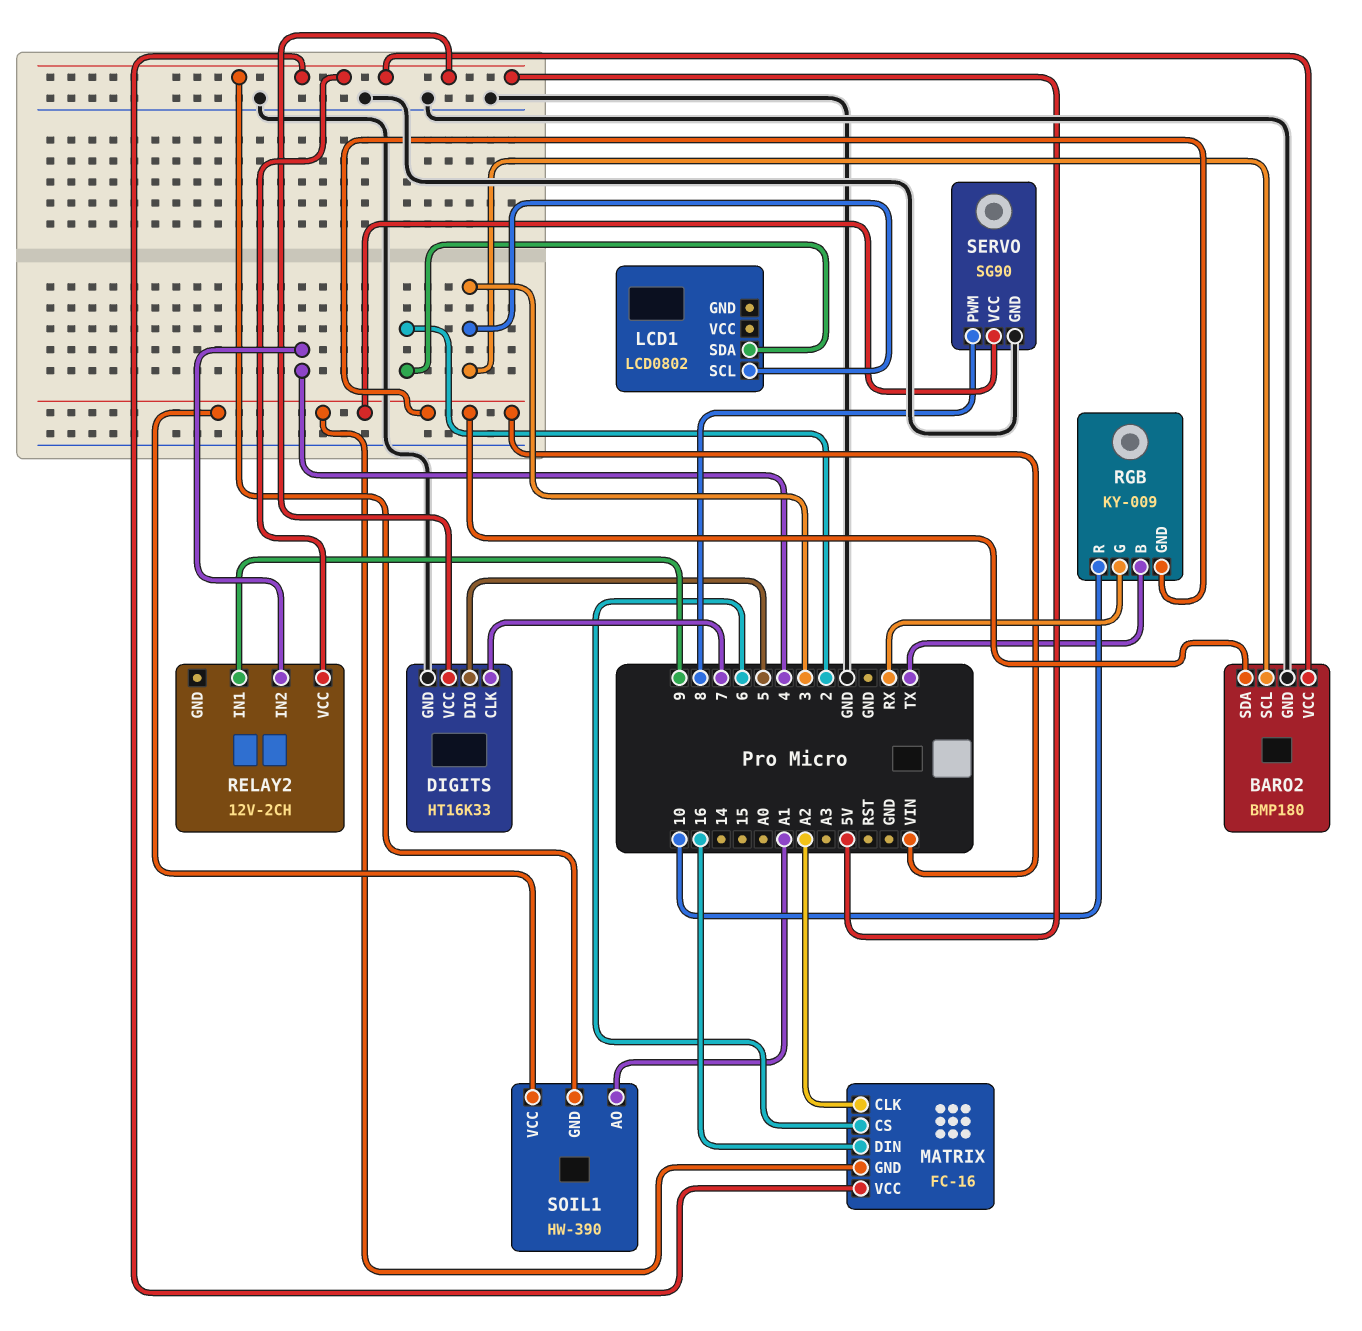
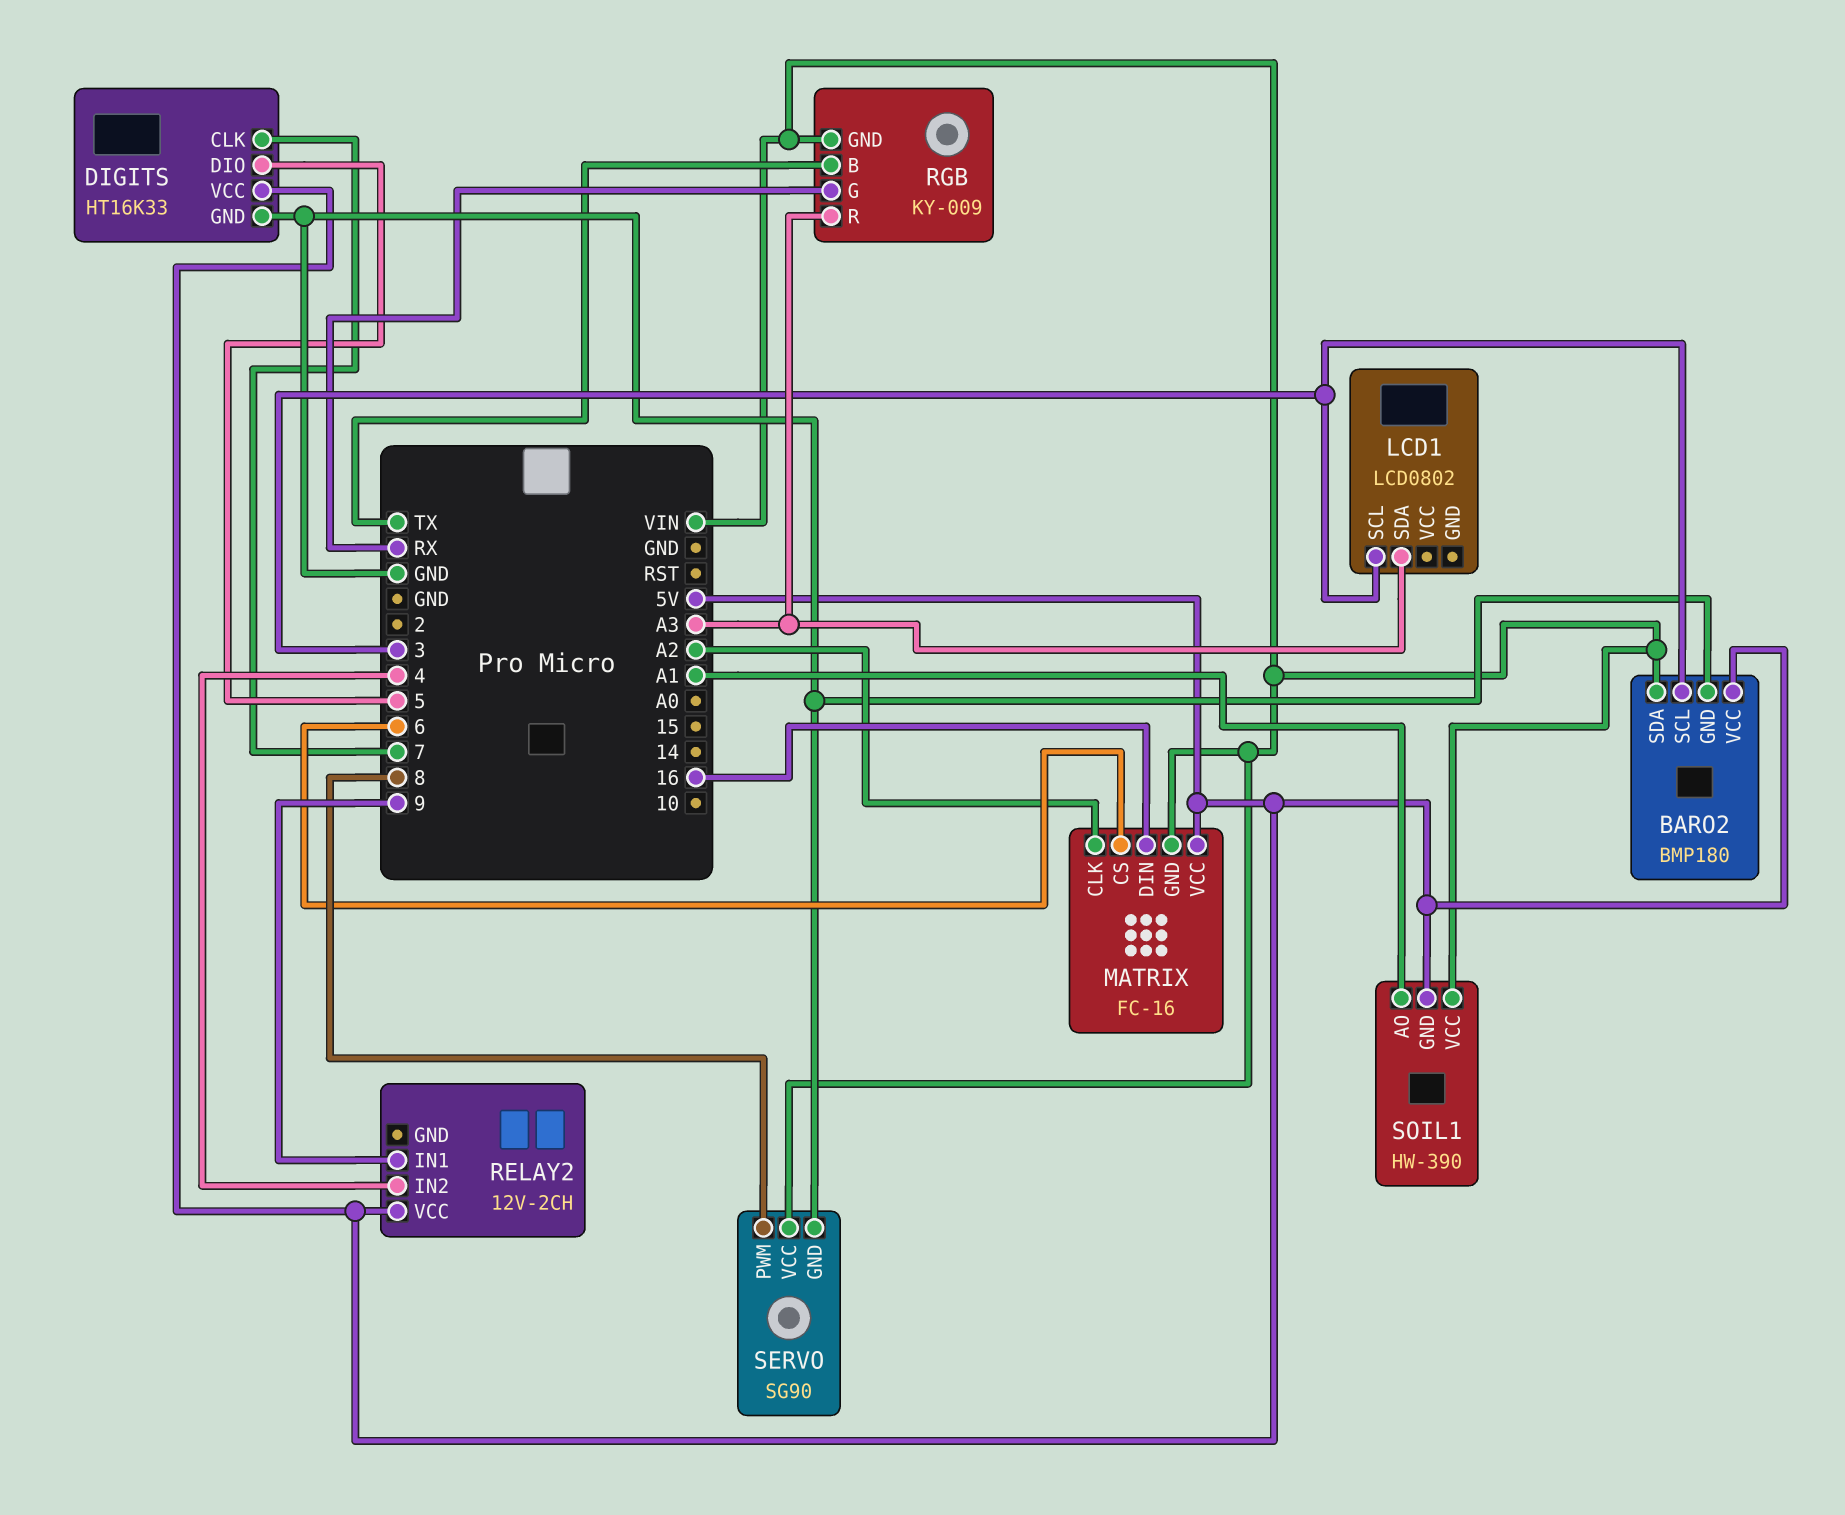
LCD1 pin SDA: 2 -> A3
RGB pin R: 10 -> A3

